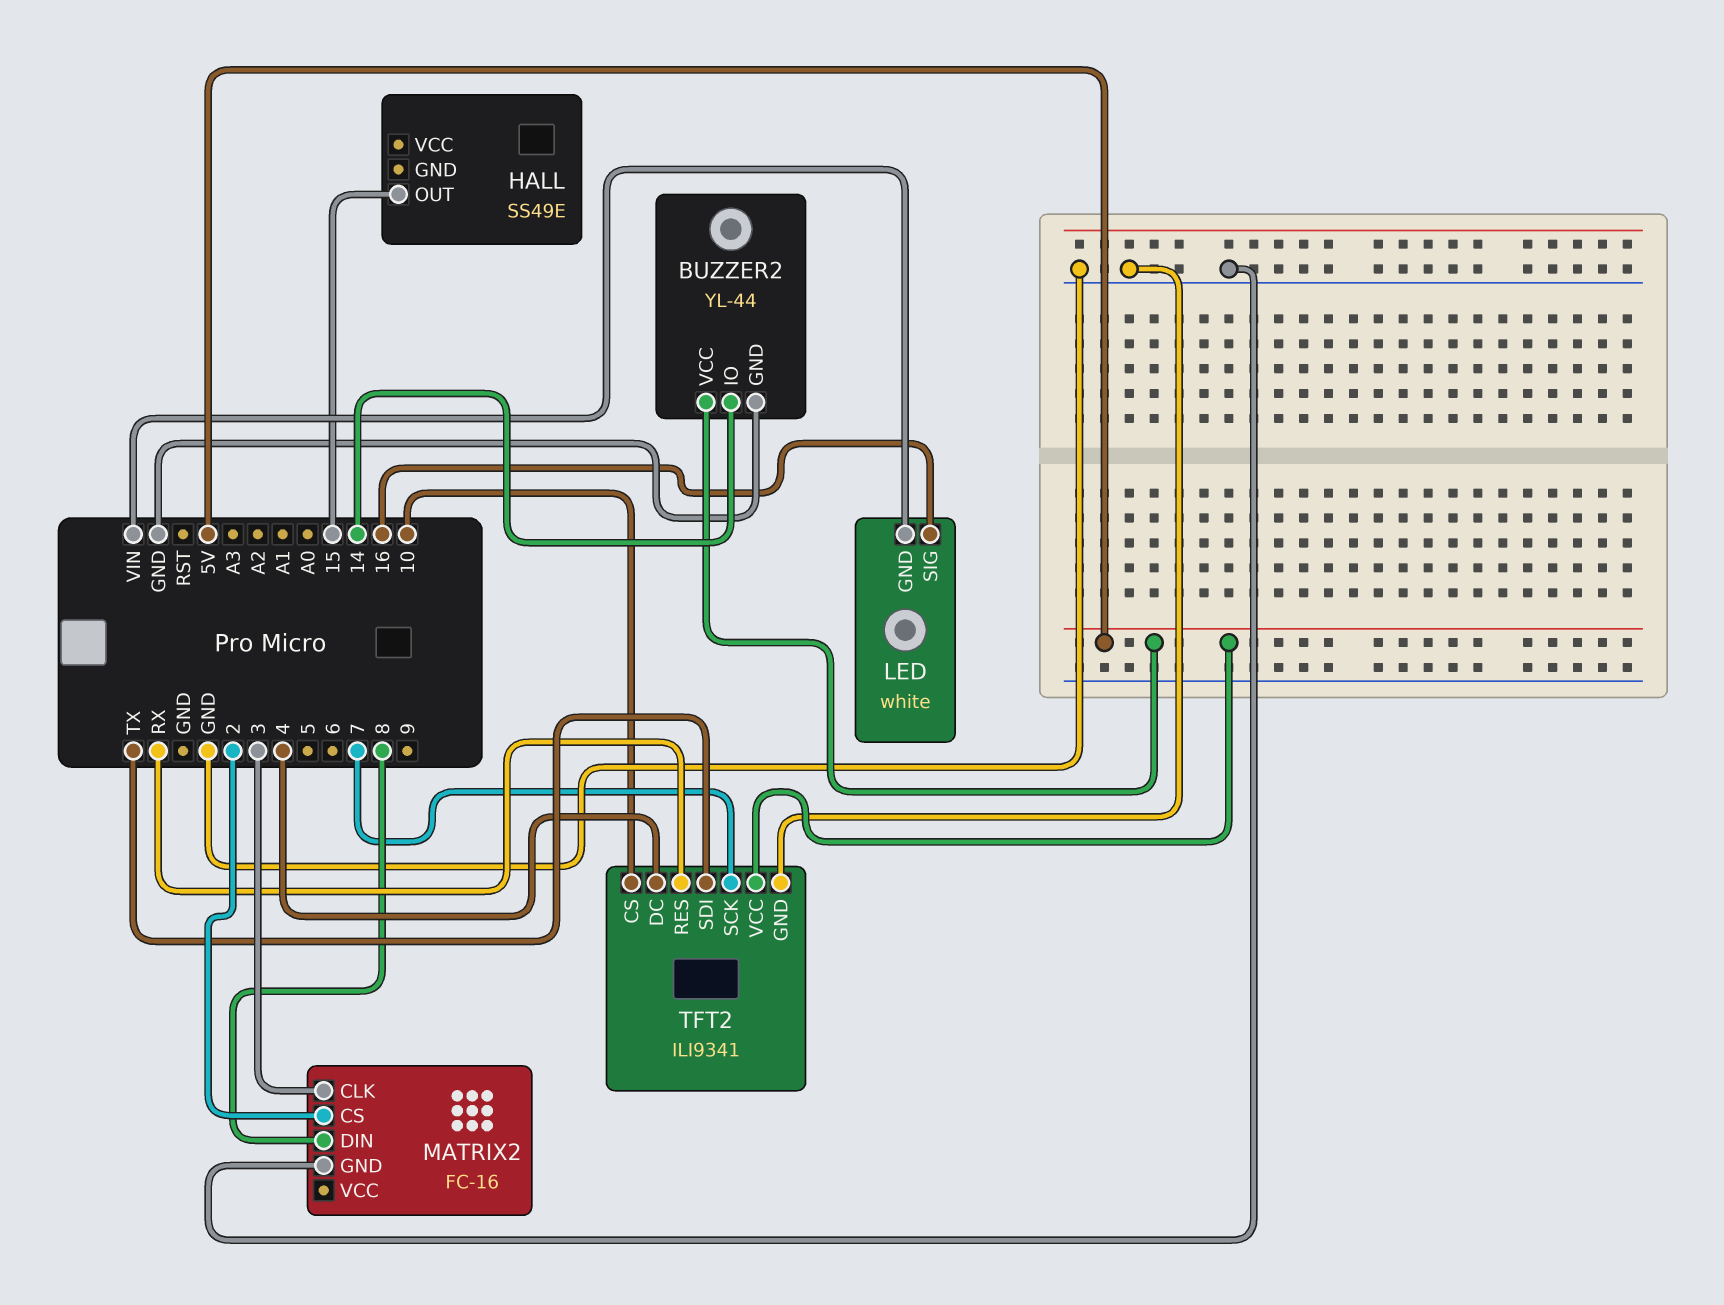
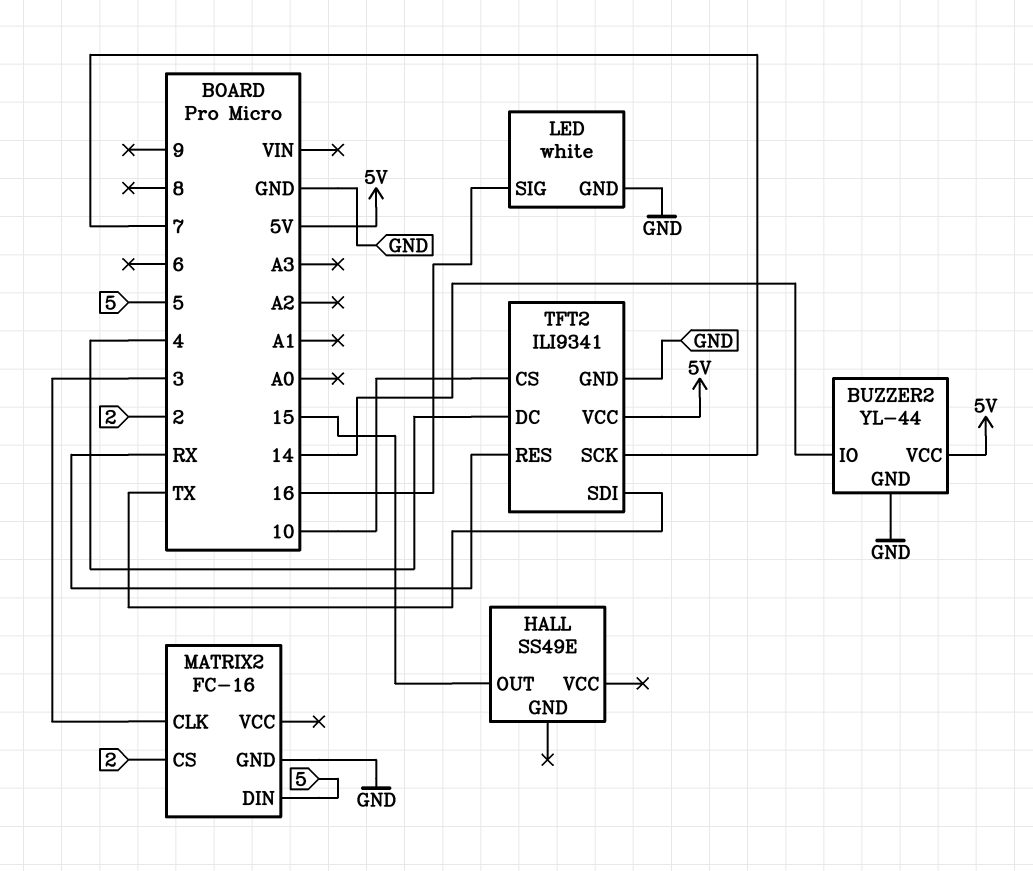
LED pin GND: VIN -> GND
MATRIX2 pin DIN: 8 -> 5

